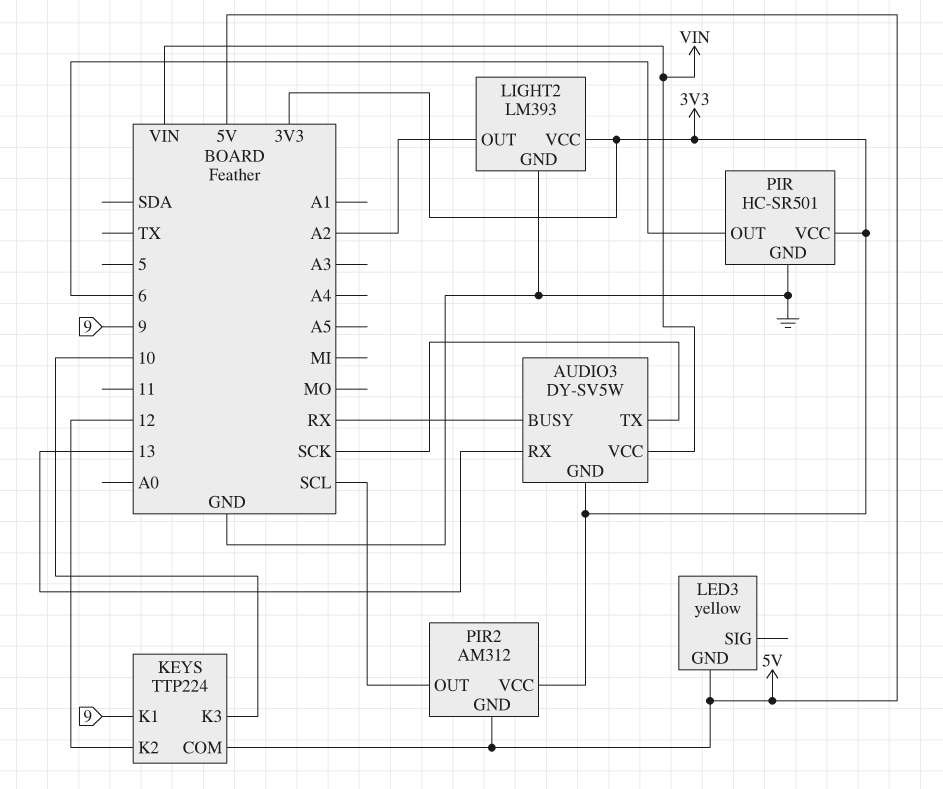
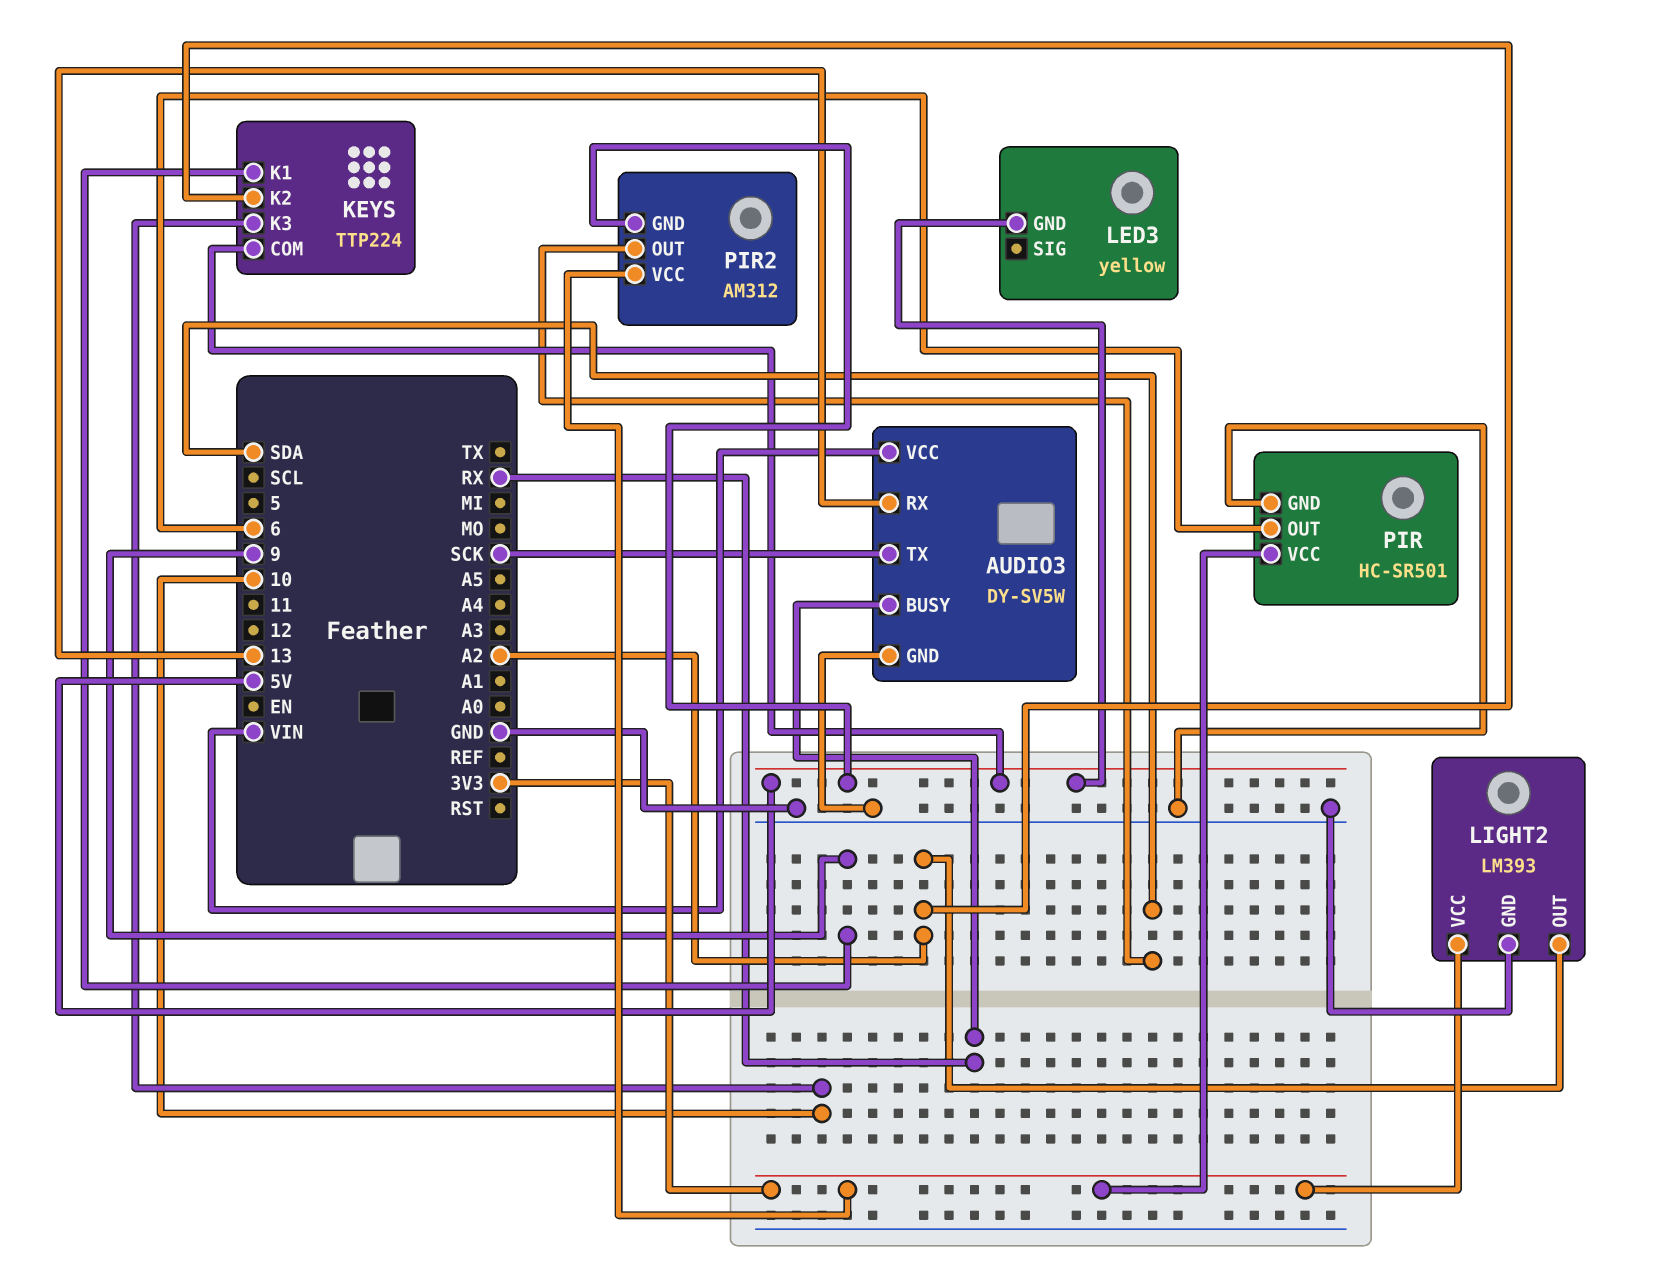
AUDIO3 pin GND: 3V3 -> GND
KEYS pin K2: 12 -> A2
PIR2 pin OUT: SCL -> SDA

